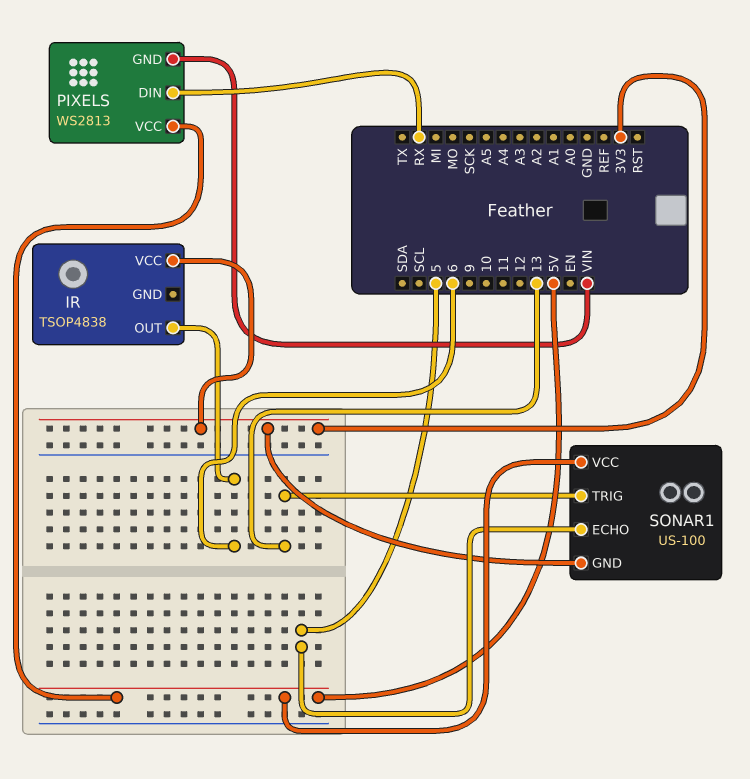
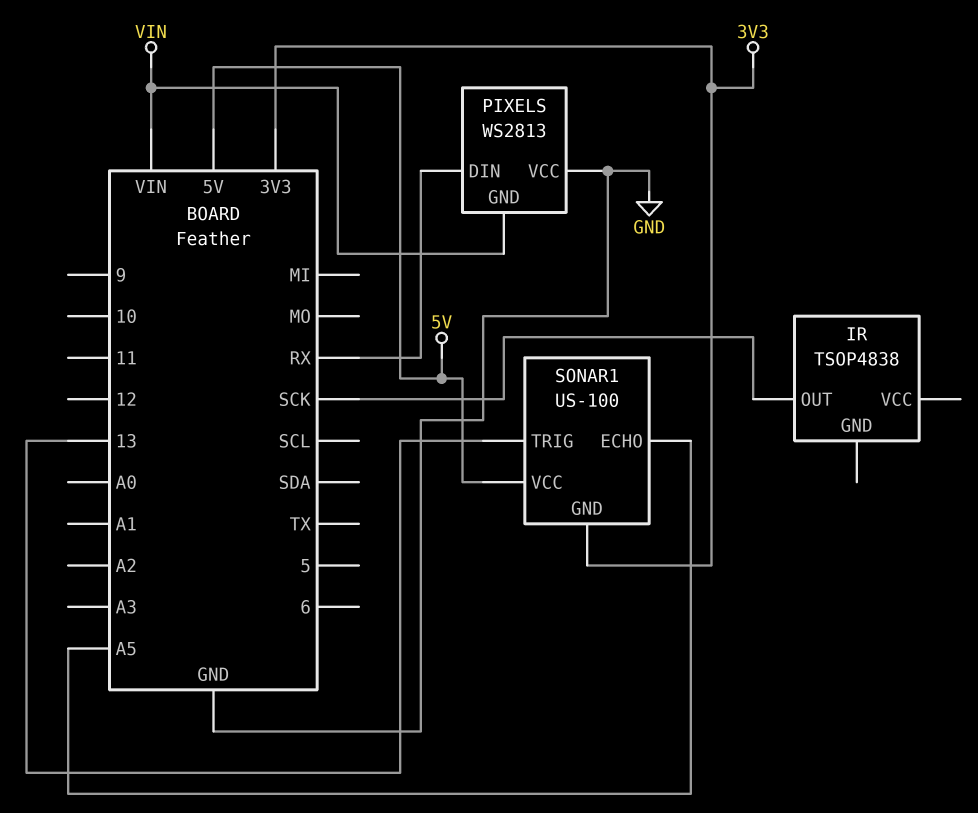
IR pin OUT: 6 -> SCK
IR pin VCC: 3V3 -> none
PIXELS pin VCC: 5V -> GND
SONAR1 pin ECHO: 5 -> A5

